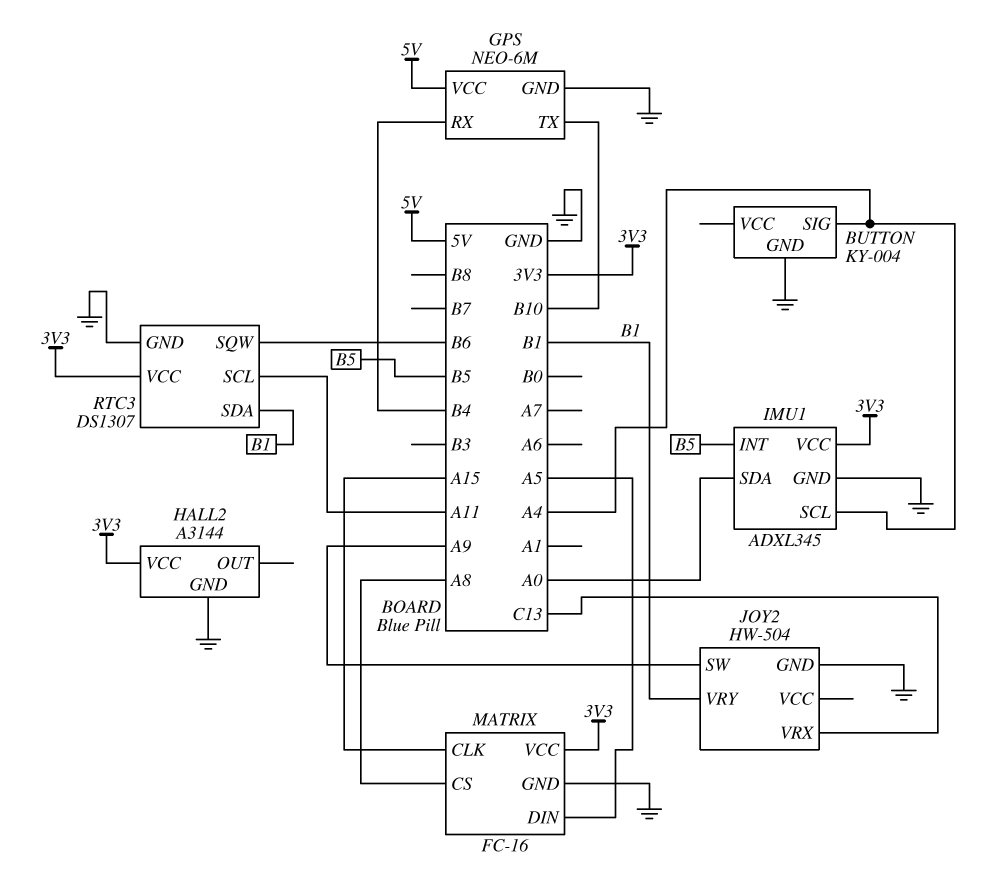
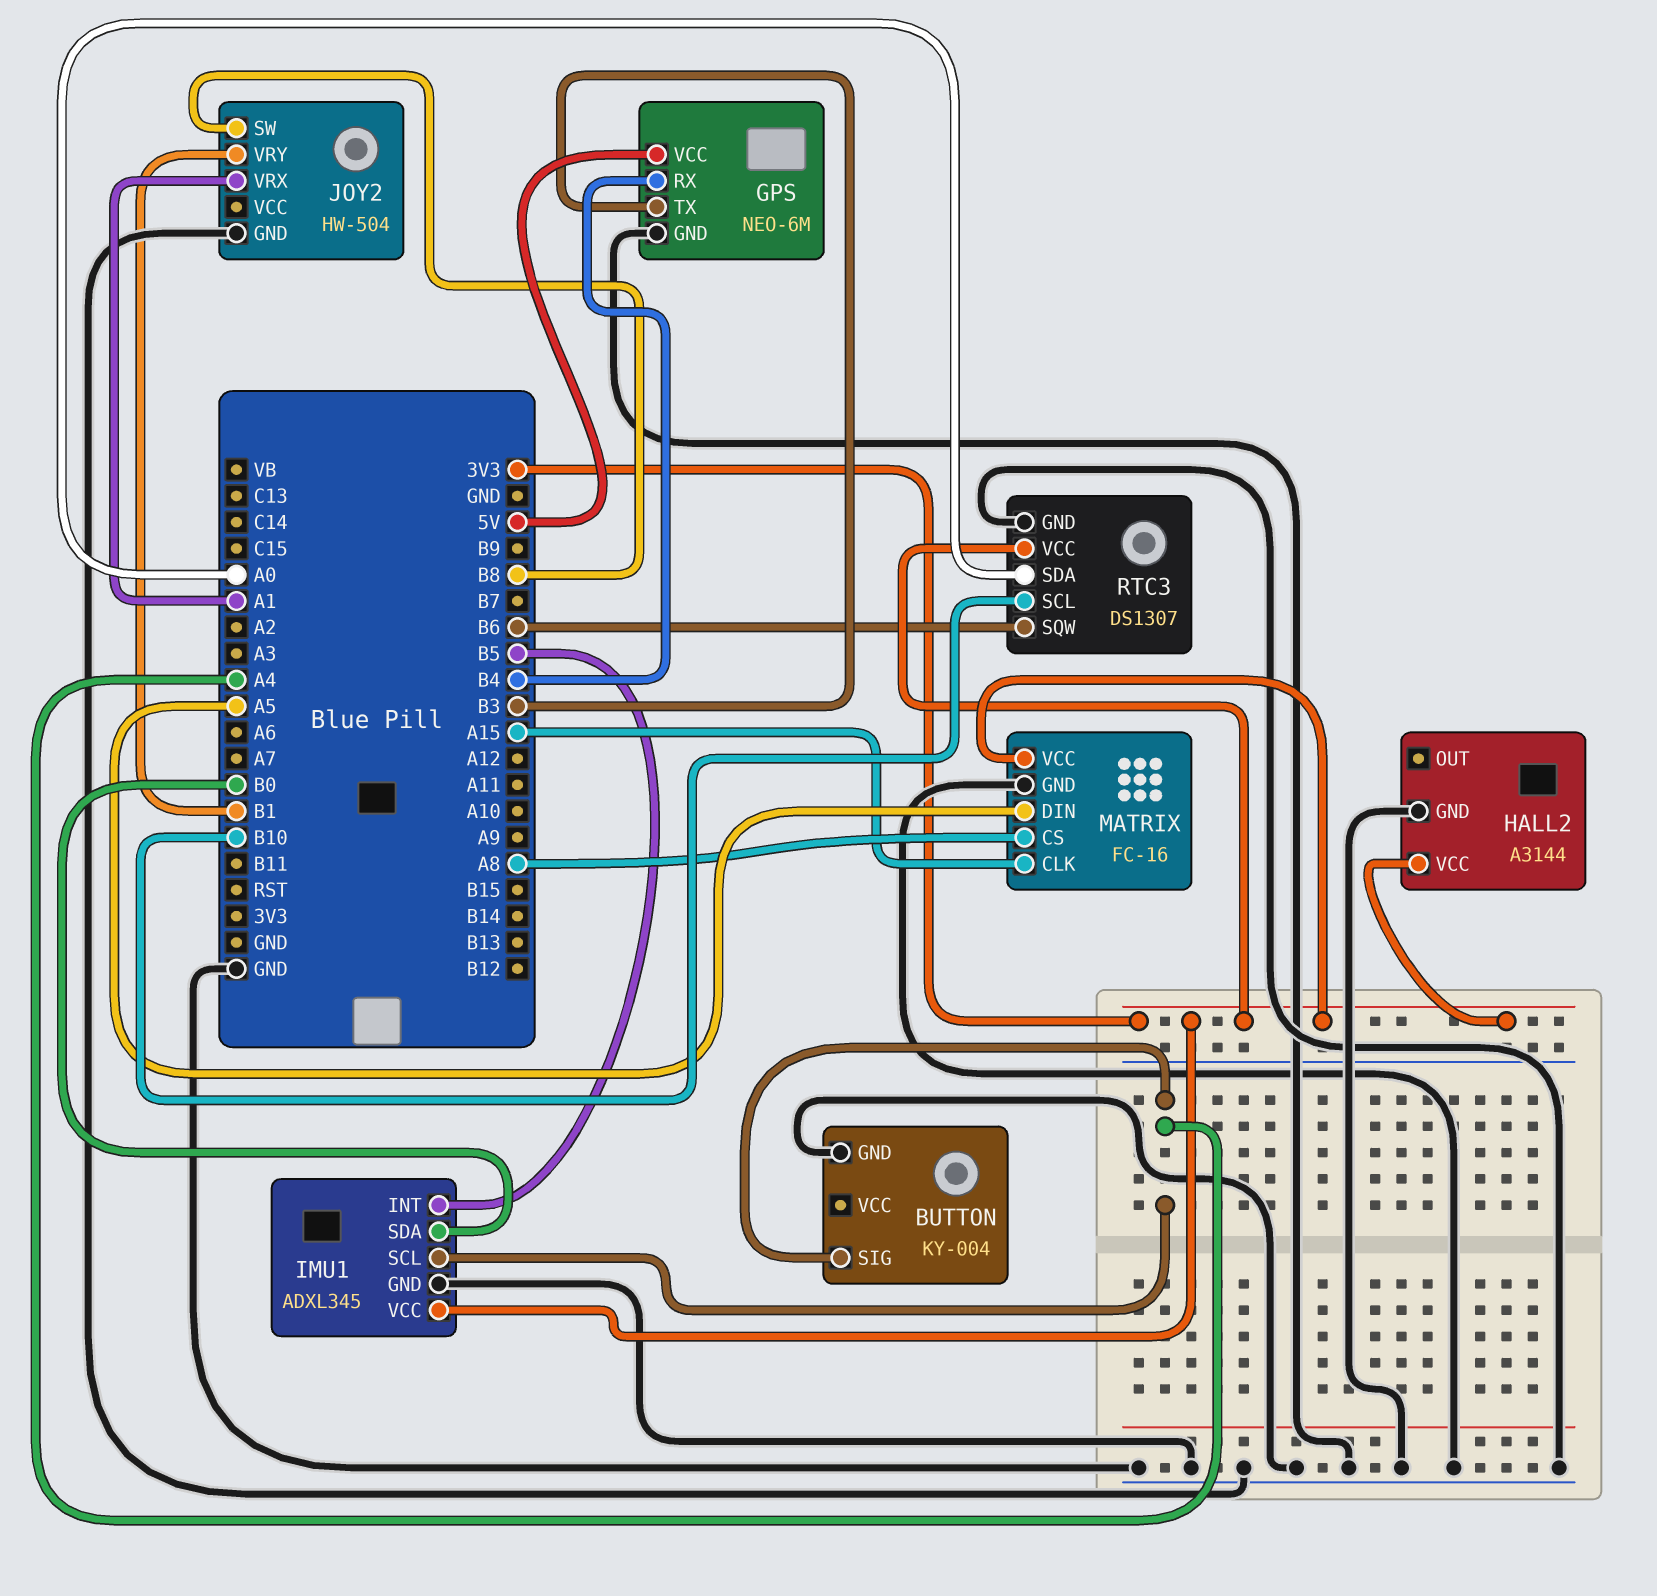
GPS pin TX: B10 -> B3
IMU1 pin SDA: A0 -> B0
JOY2 pin SW: A9 -> B8
JOY2 pin VRX: C13 -> A1
RTC3 pin SCL: A11 -> B10
RTC3 pin SDA: B1 -> A0

